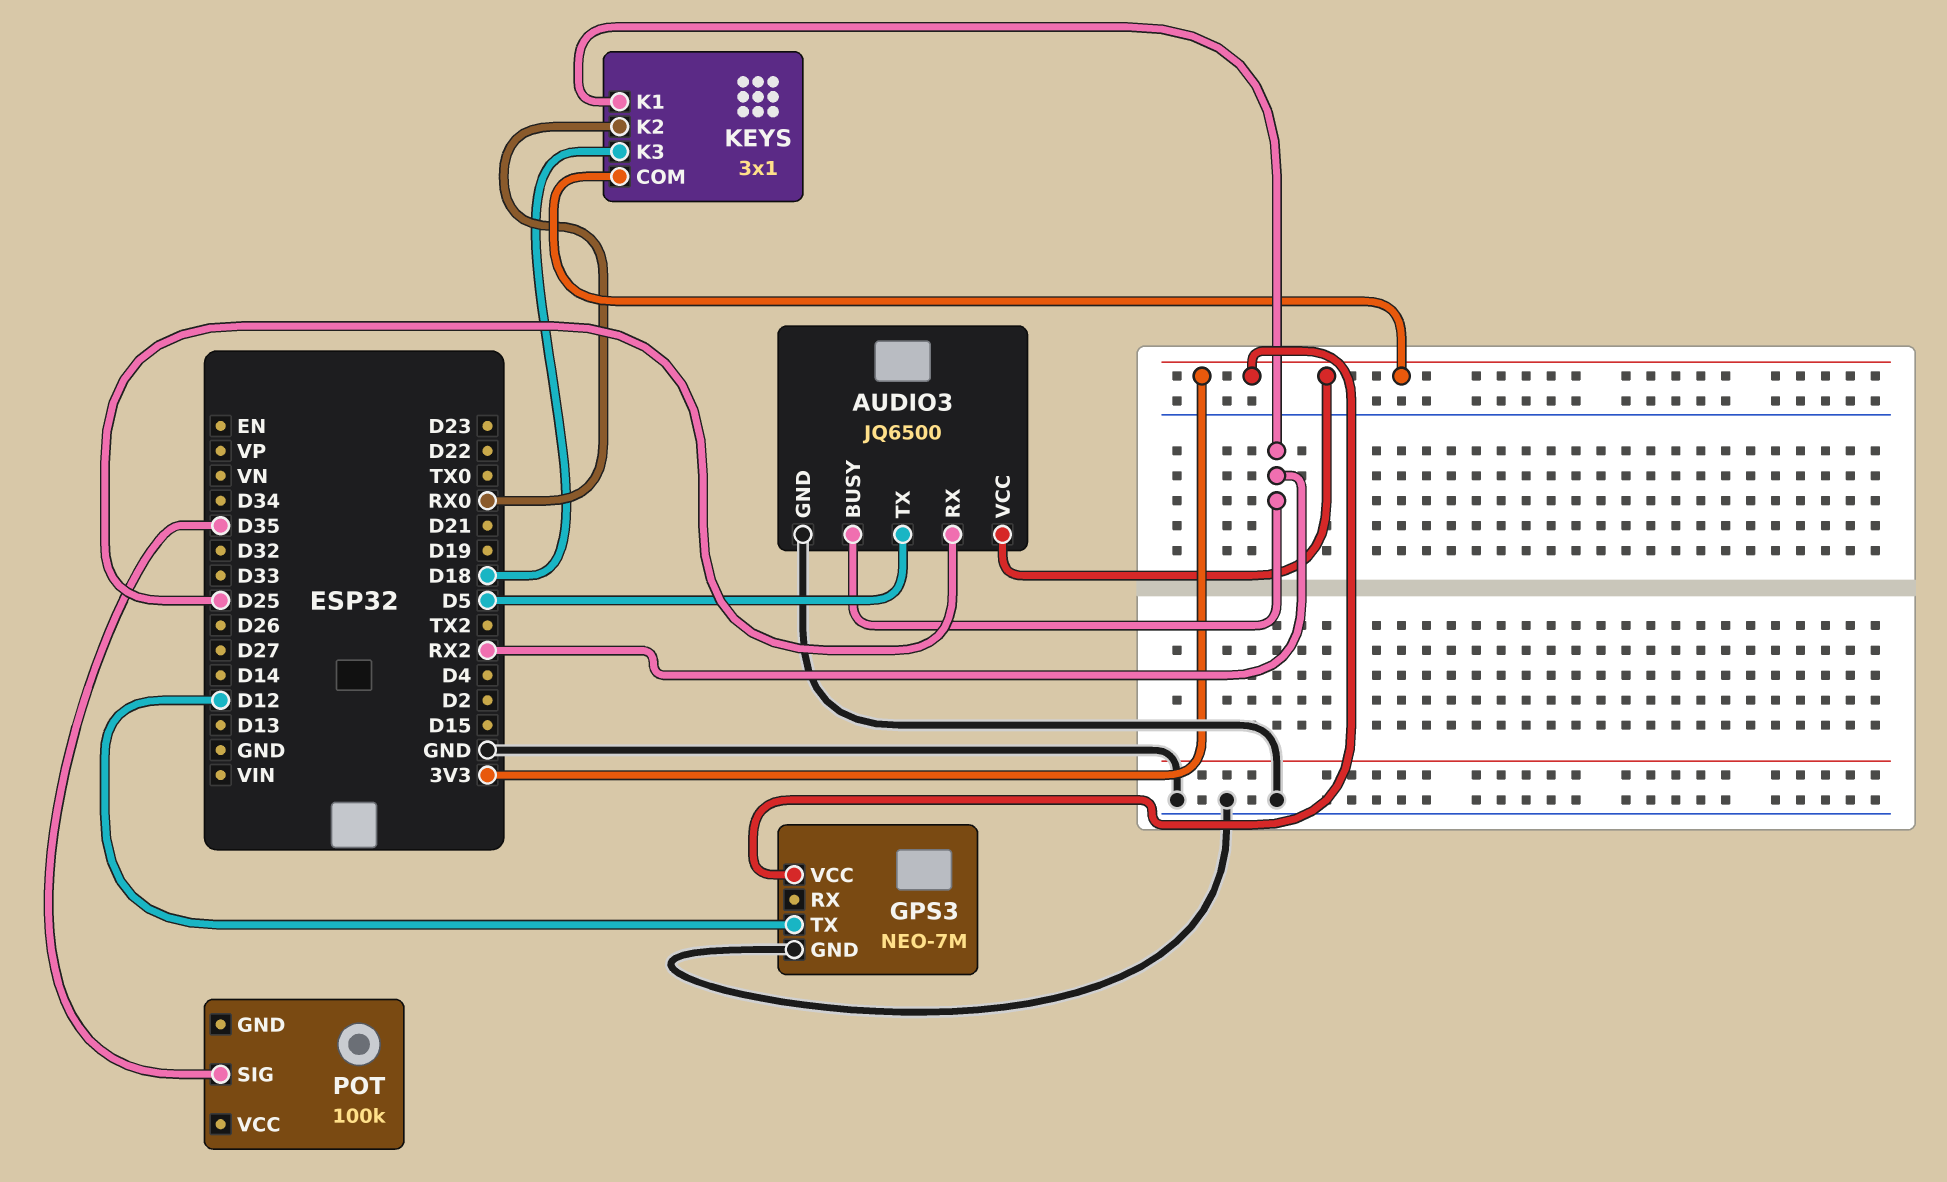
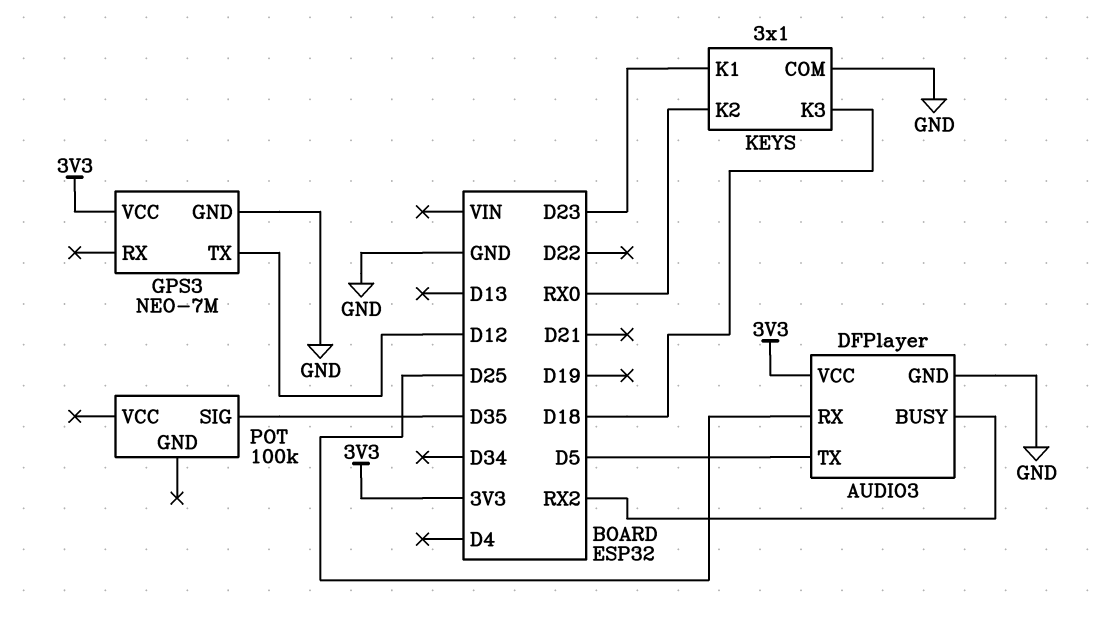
AUDIO3: JQ6500 -> DFPlayer
KEYS pin COM: 3V3 -> GND
KEYS pin K1: RX2 -> D23

